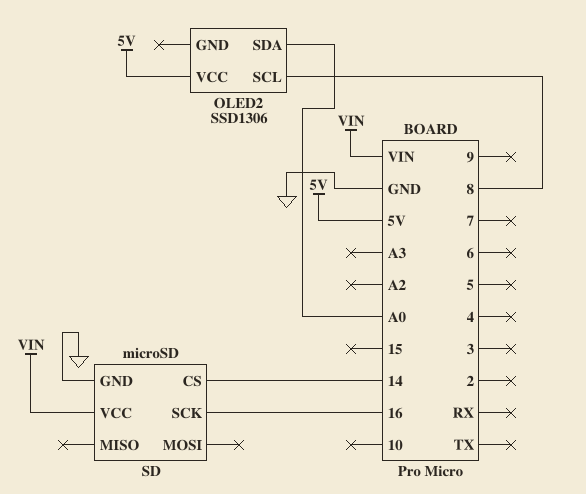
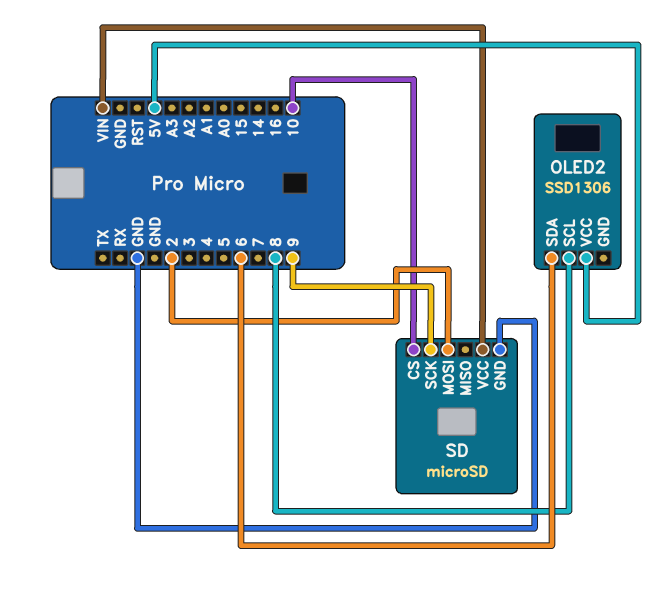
OLED2 pin SDA: A0 -> 6
SD pin CS: 14 -> 10
SD pin MOSI: none -> 2
SD pin SCK: 16 -> 9

